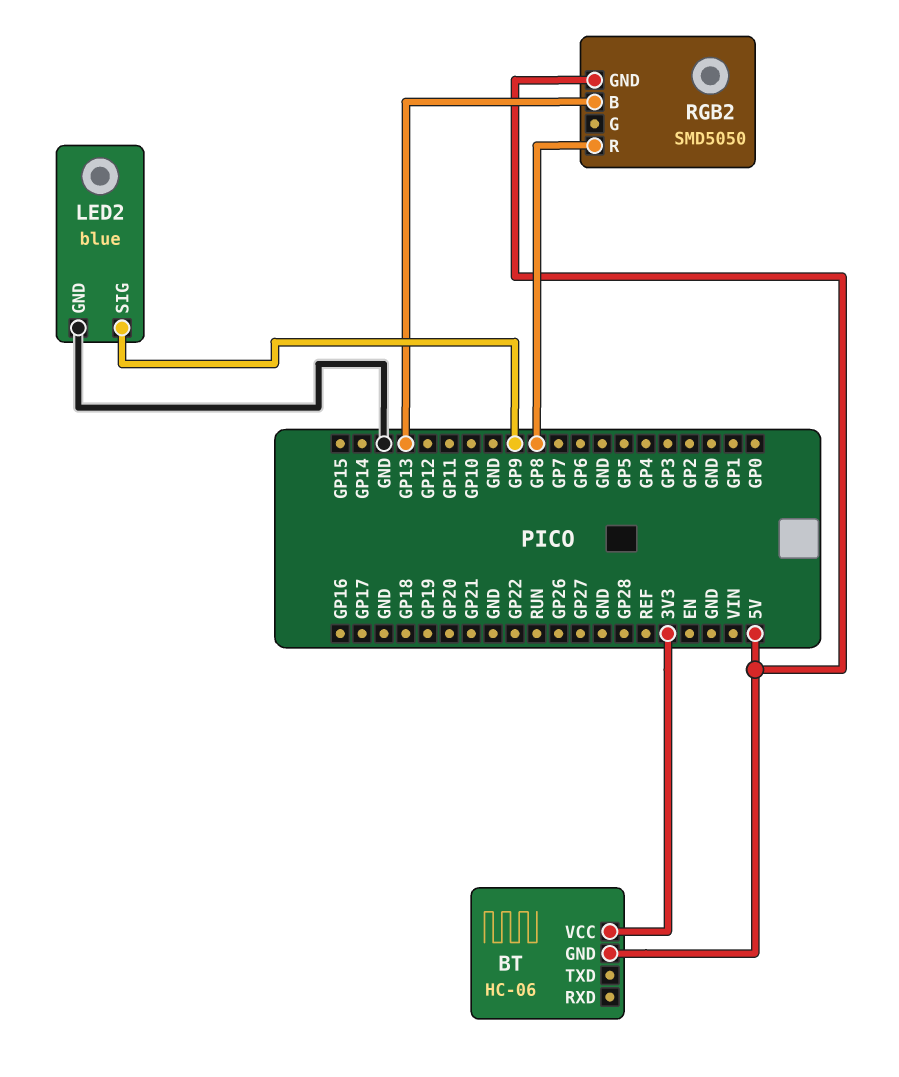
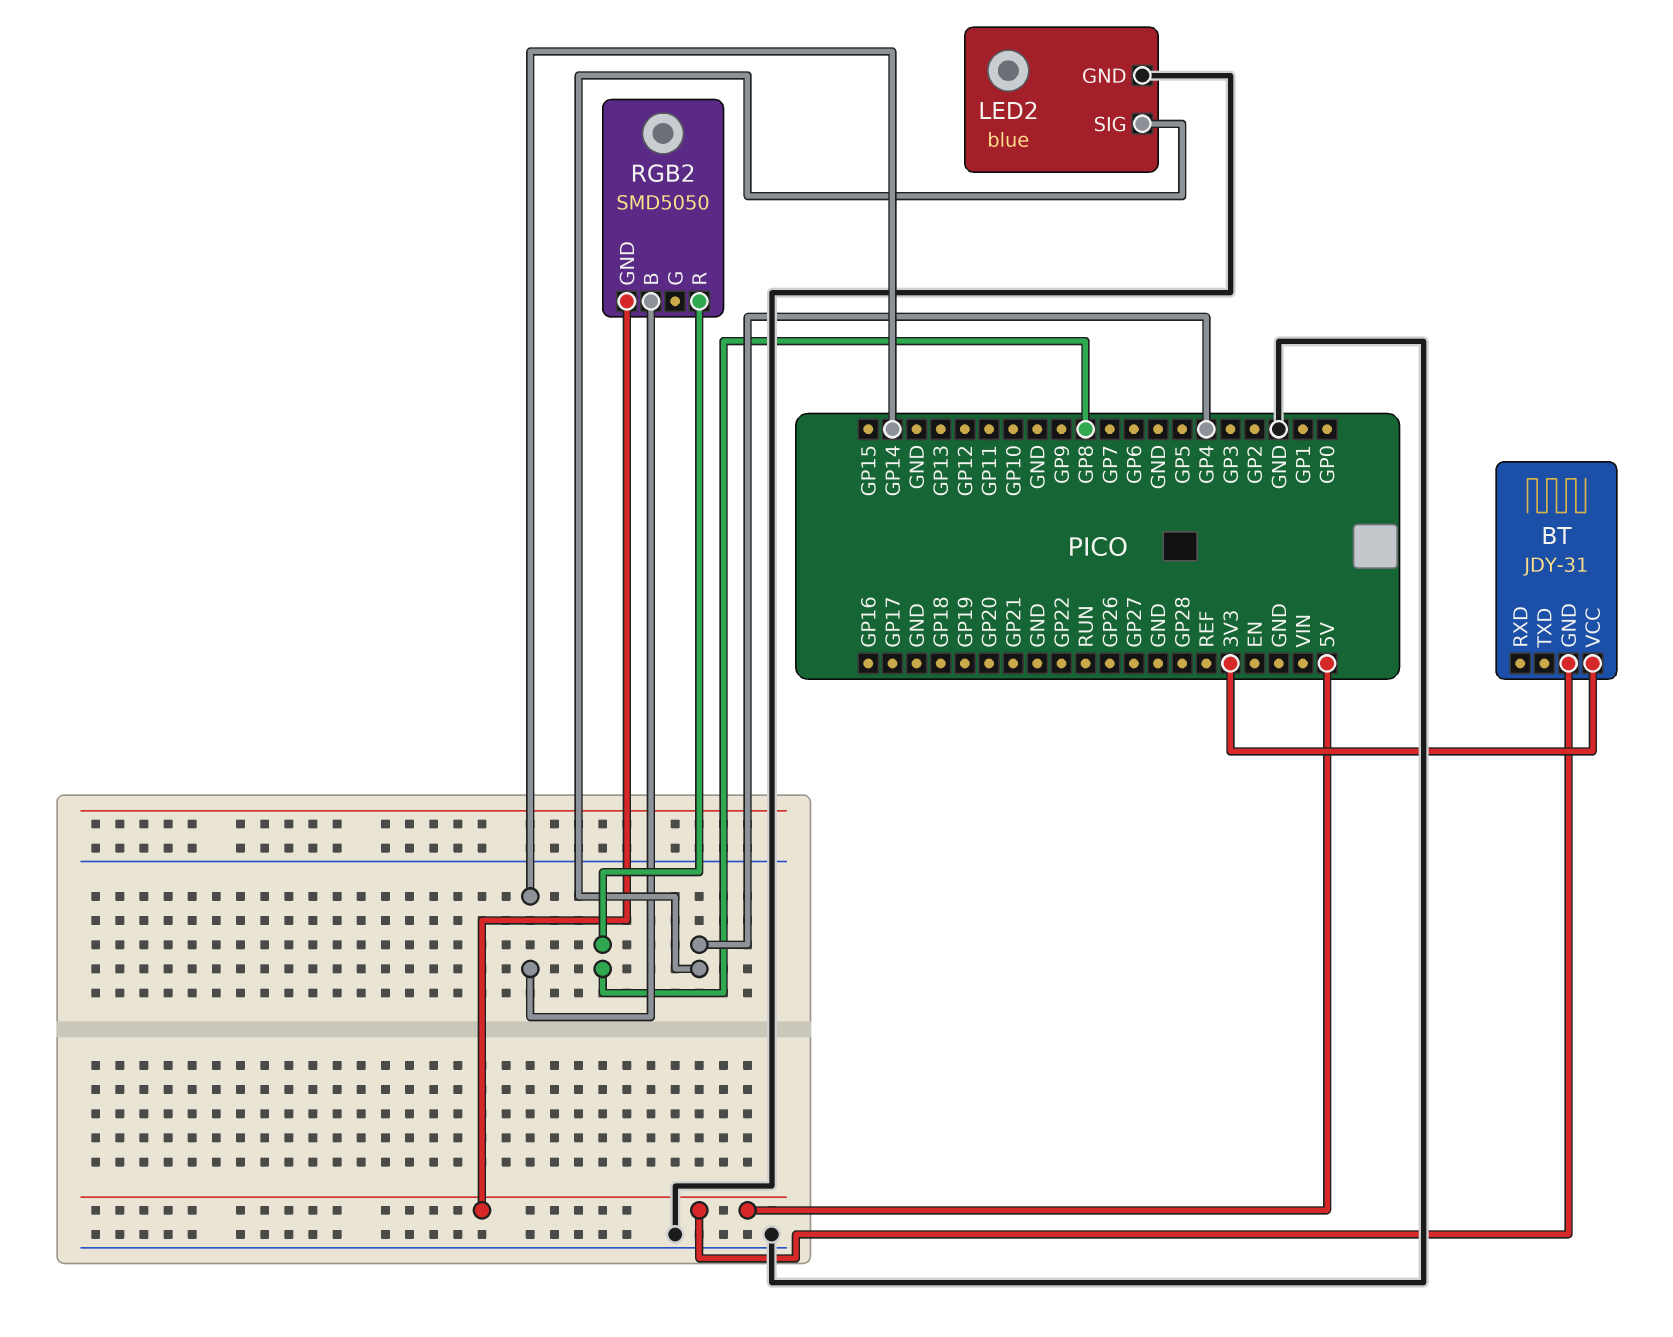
BT: HC-06 -> JDY-31
LED2 pin SIG: GP9 -> GP4
RGB2 pin B: GP13 -> GP14

